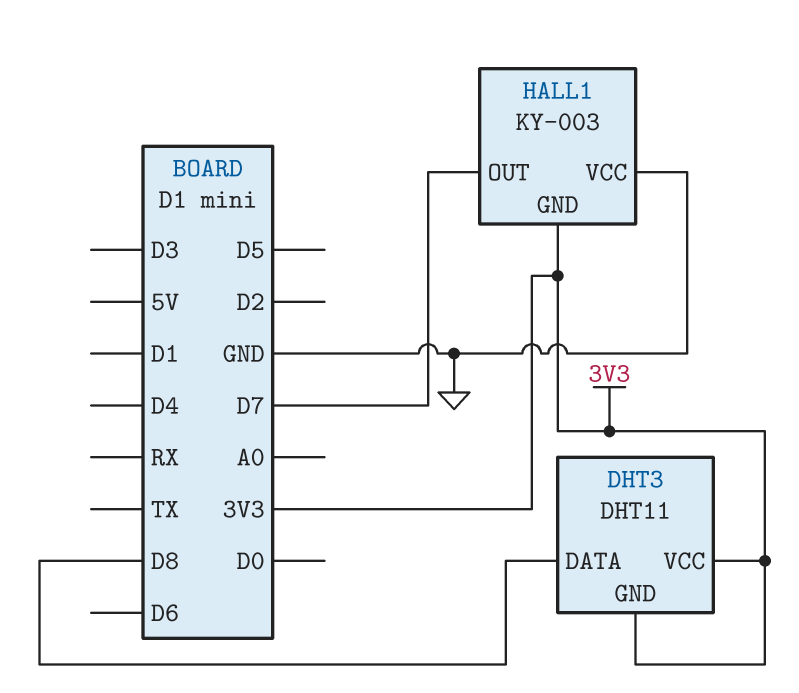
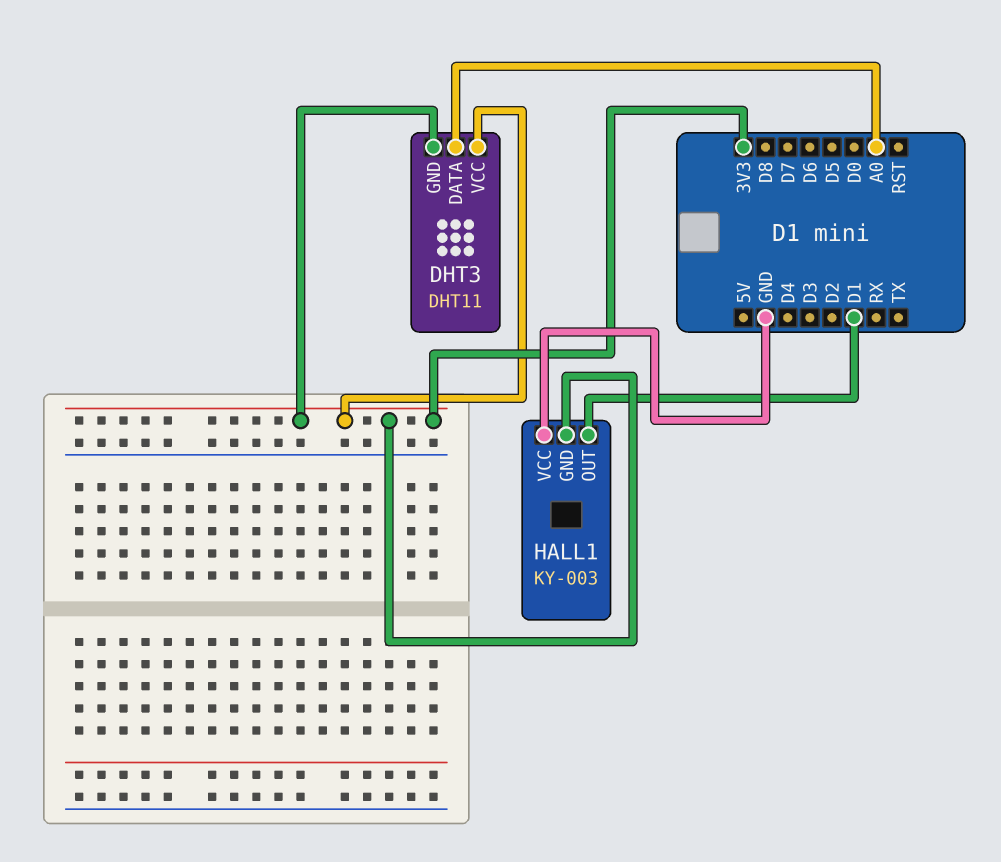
DHT3 pin DATA: D8 -> A0
HALL1 pin OUT: D7 -> D1

